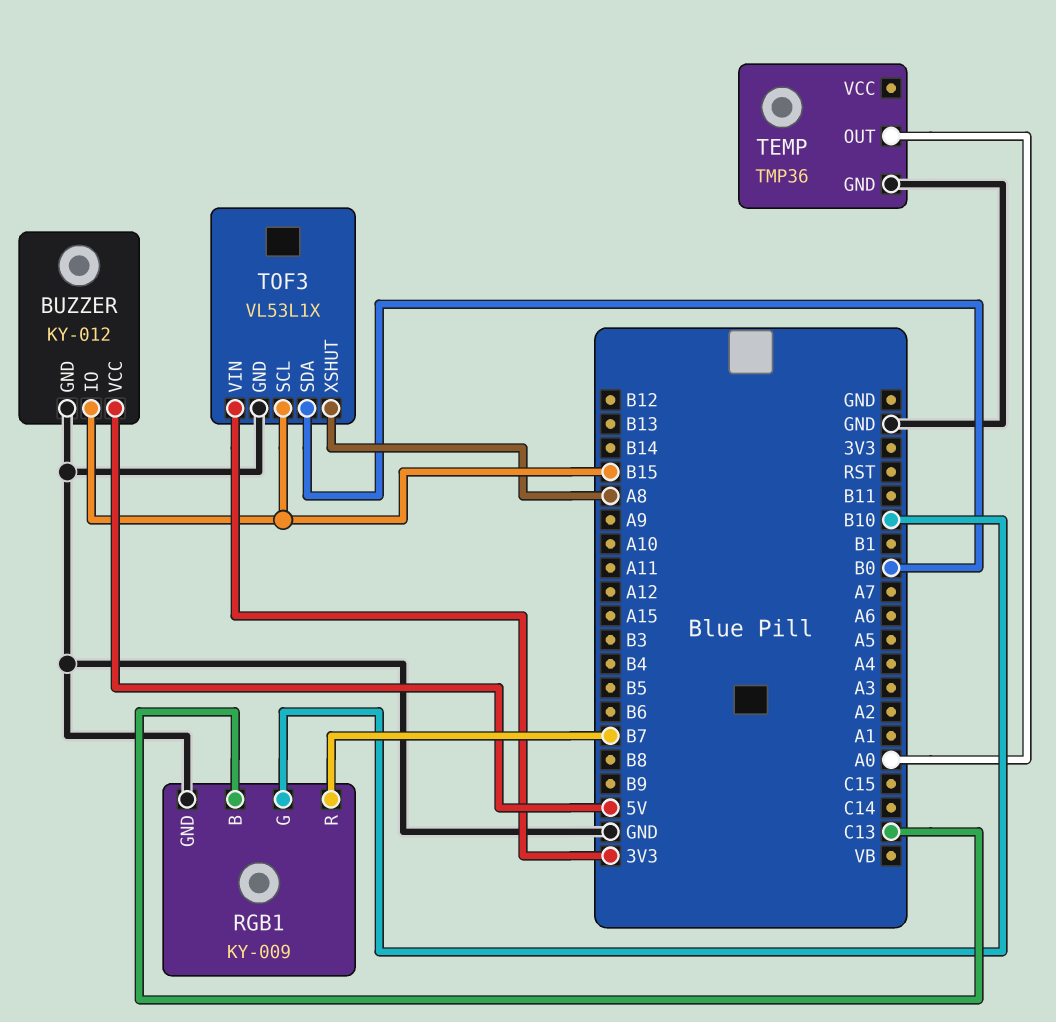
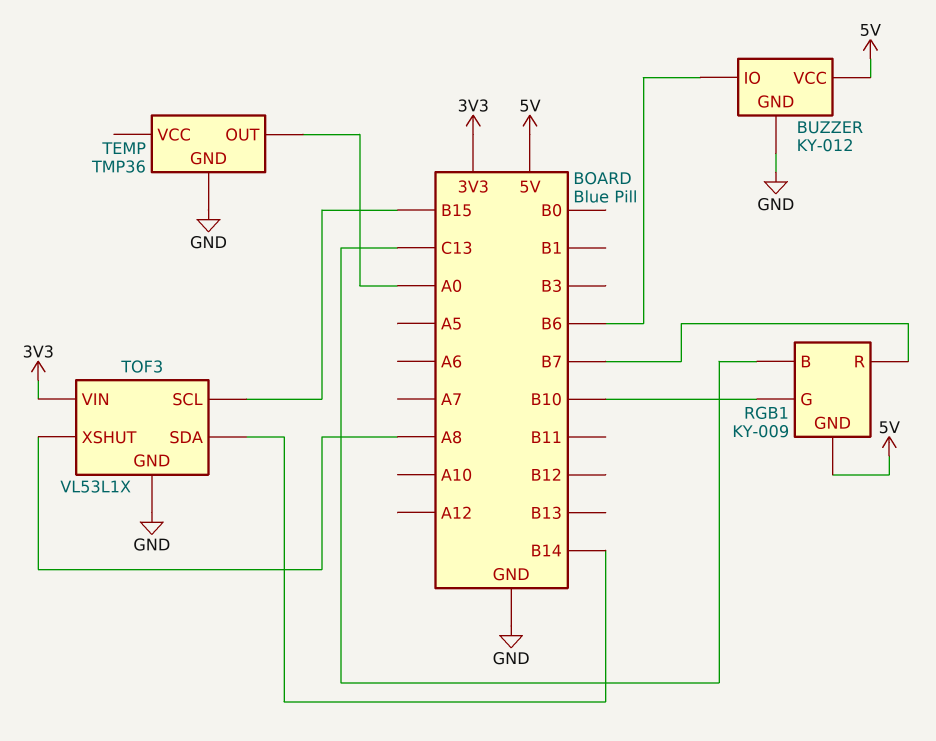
BUZZER pin IO: B15 -> B6
RGB1 pin GND: GND -> 5V
TOF3 pin SDA: B0 -> B14

